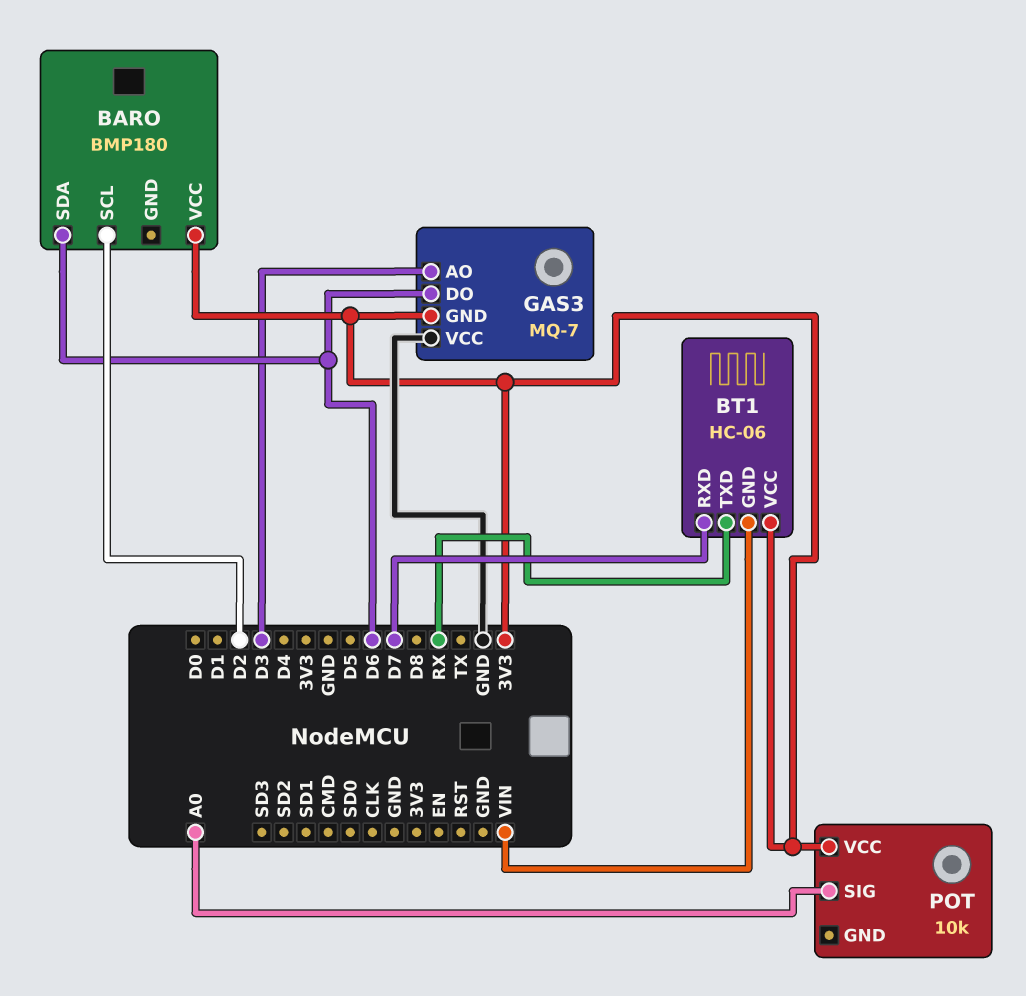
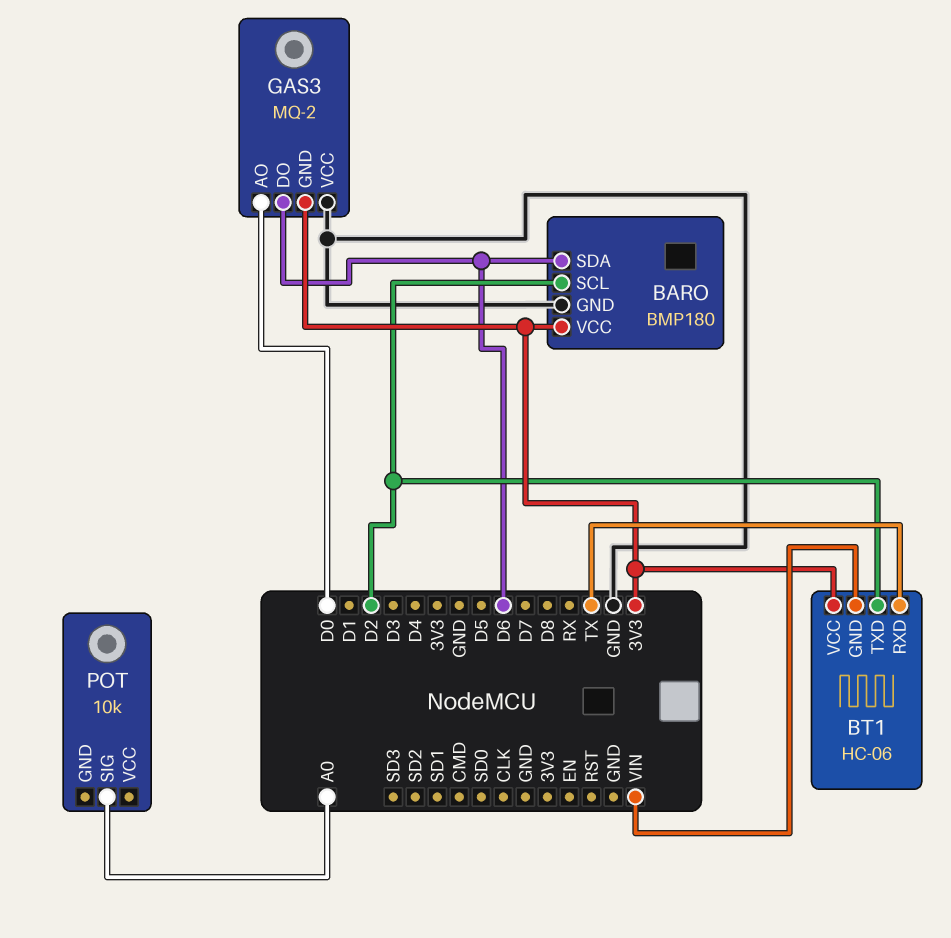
BARO pin GND: none -> GND
BT1 pin RXD: D7 -> TX
BT1 pin TXD: RX -> D2
GAS3: MQ-7 -> MQ-2
GAS3 pin AO: D3 -> D0
POT pin VCC: 3V3 -> none

